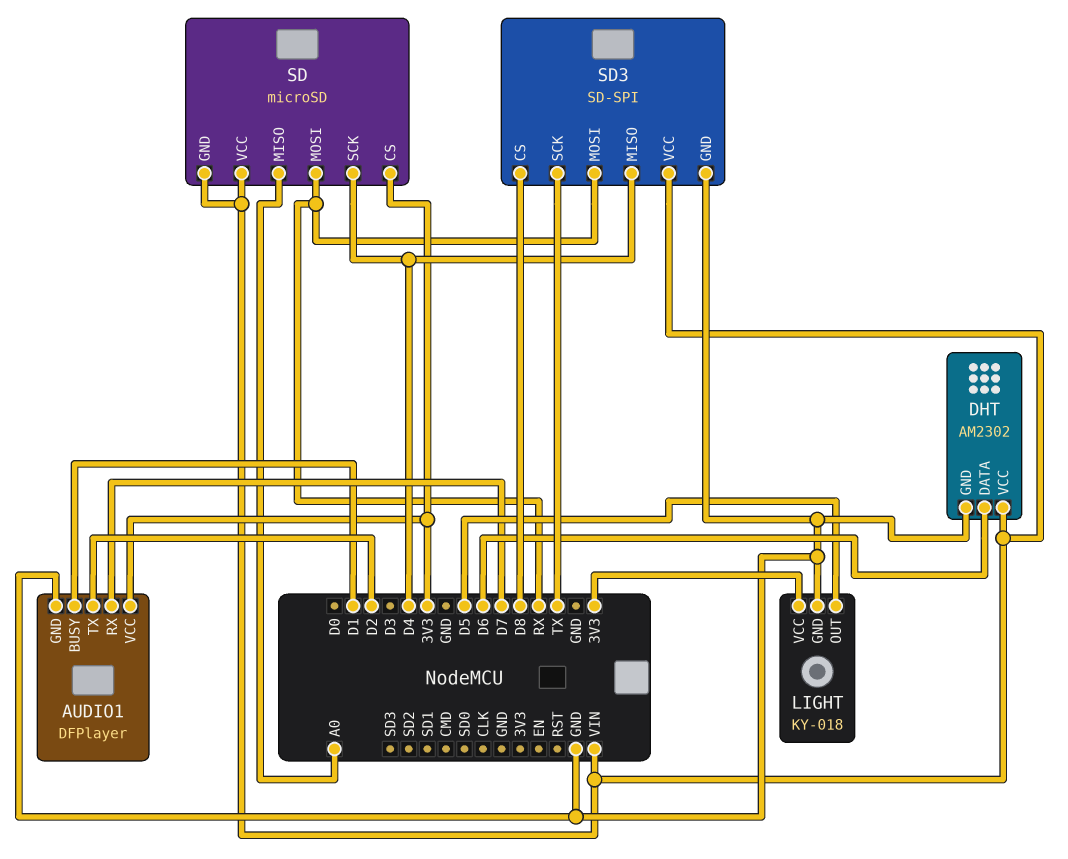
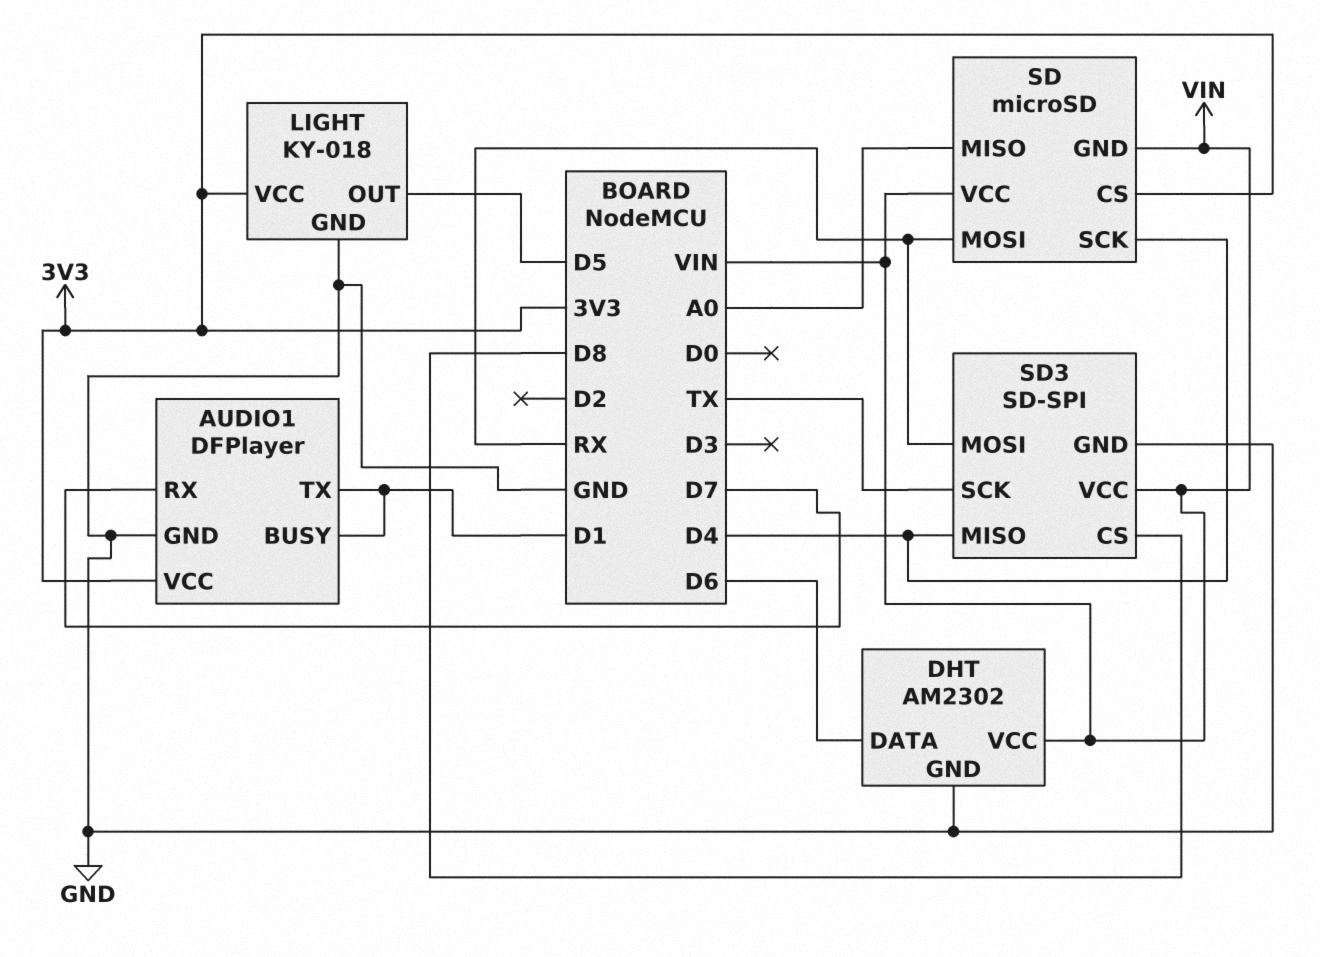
AUDIO1 pin TX: D2 -> D1

